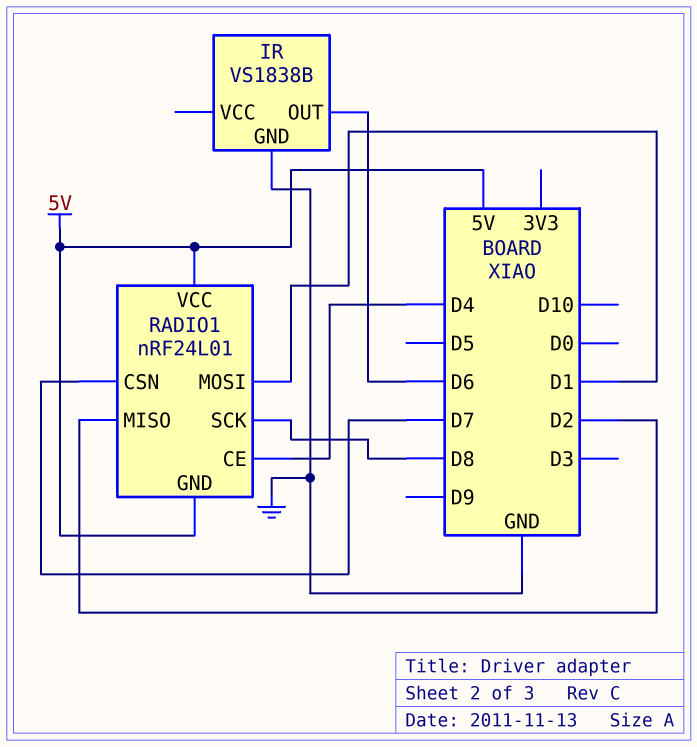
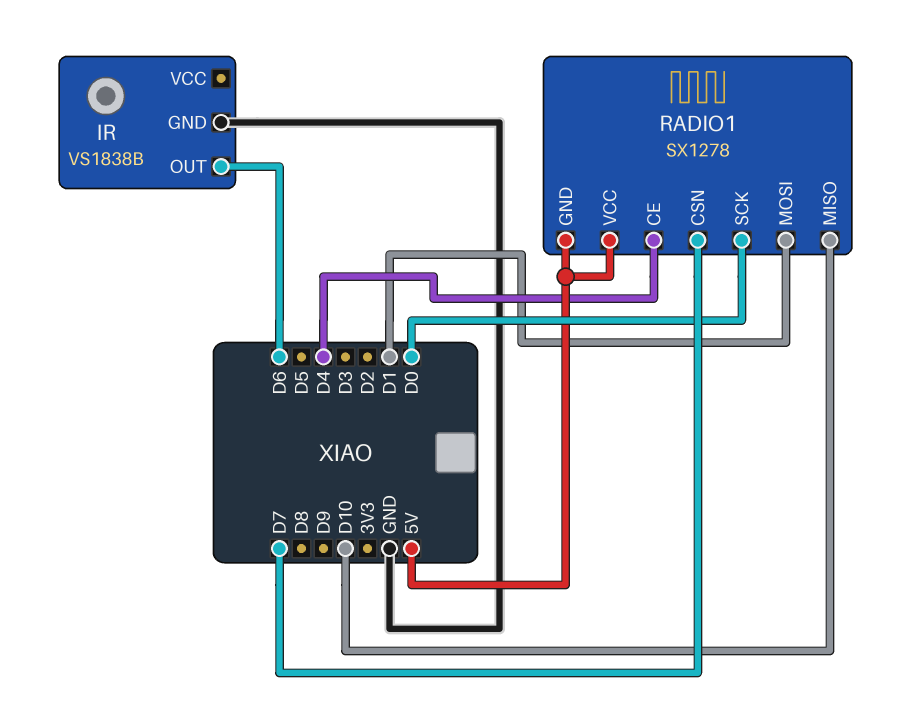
RADIO1: nRF24L01 -> SX1278
RADIO1 pin MISO: D2 -> D10
RADIO1 pin SCK: D8 -> D0

